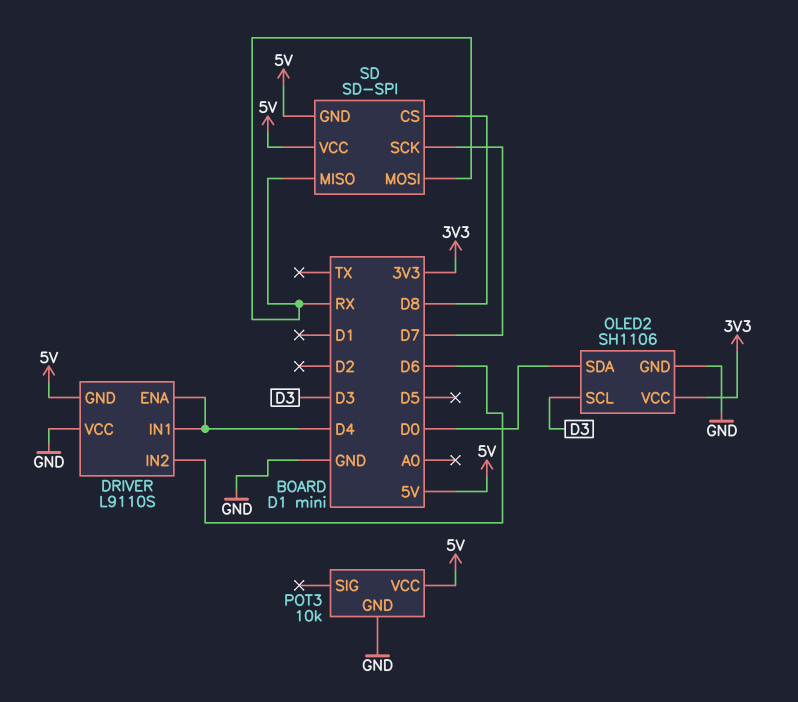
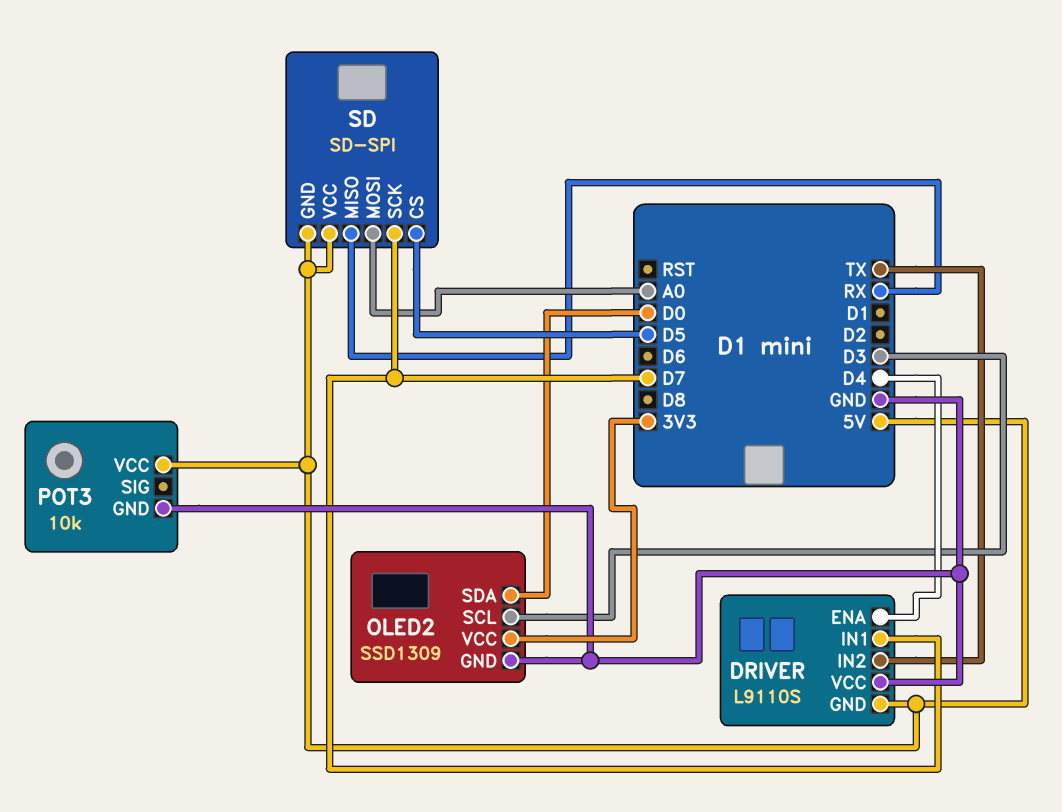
DRIVER pin IN1: D4 -> D7
DRIVER pin IN2: D6 -> TX
OLED2: SH1106 -> SSD1309
SD pin CS: D8 -> D5
SD pin MOSI: RX -> A0

